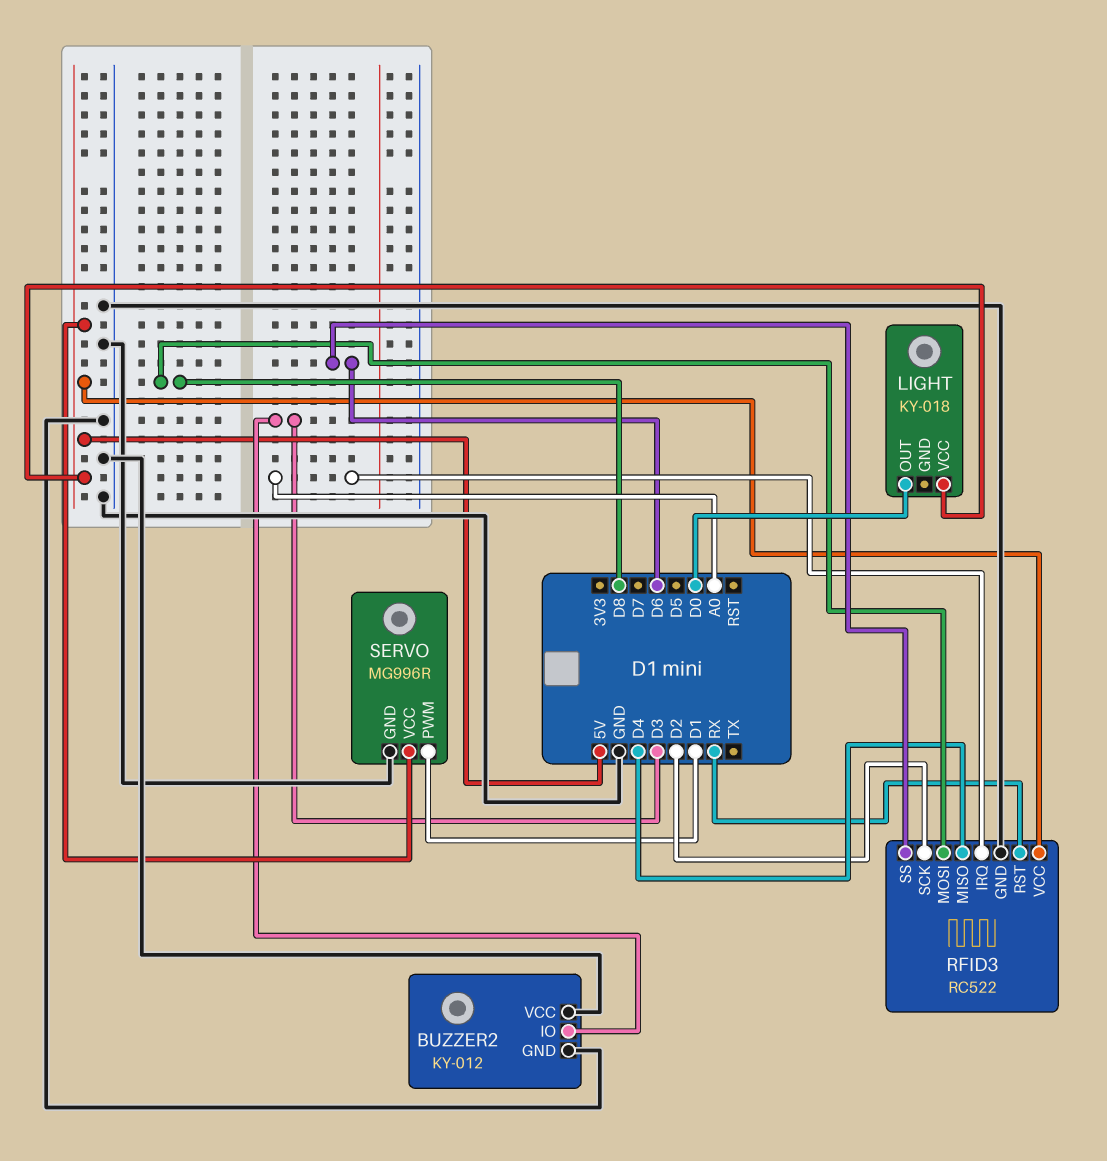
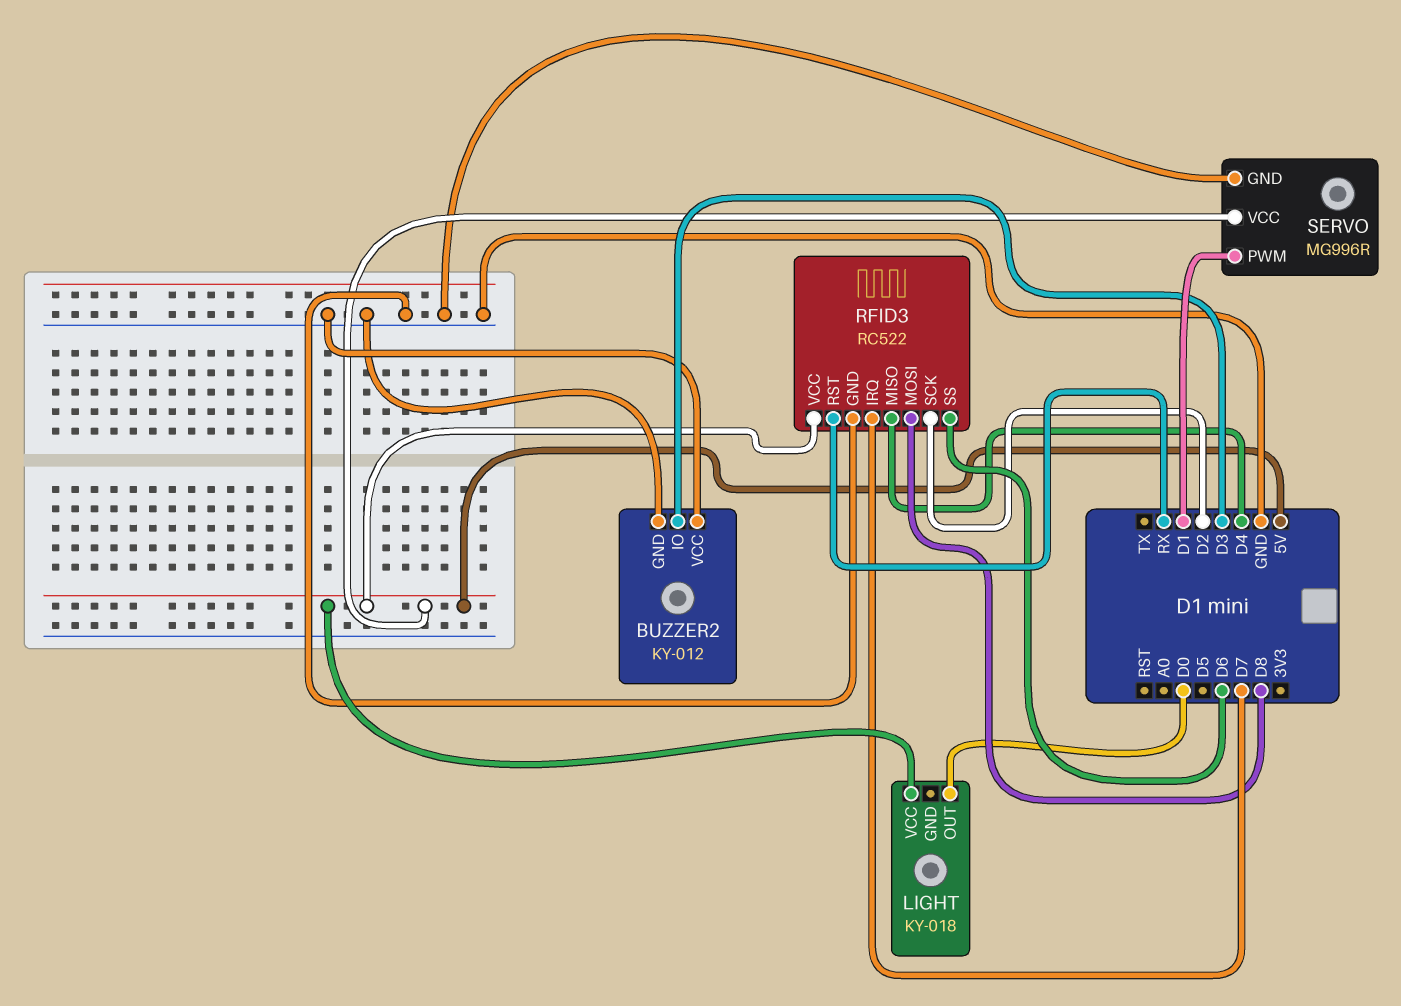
RFID3 pin IRQ: A0 -> D7

